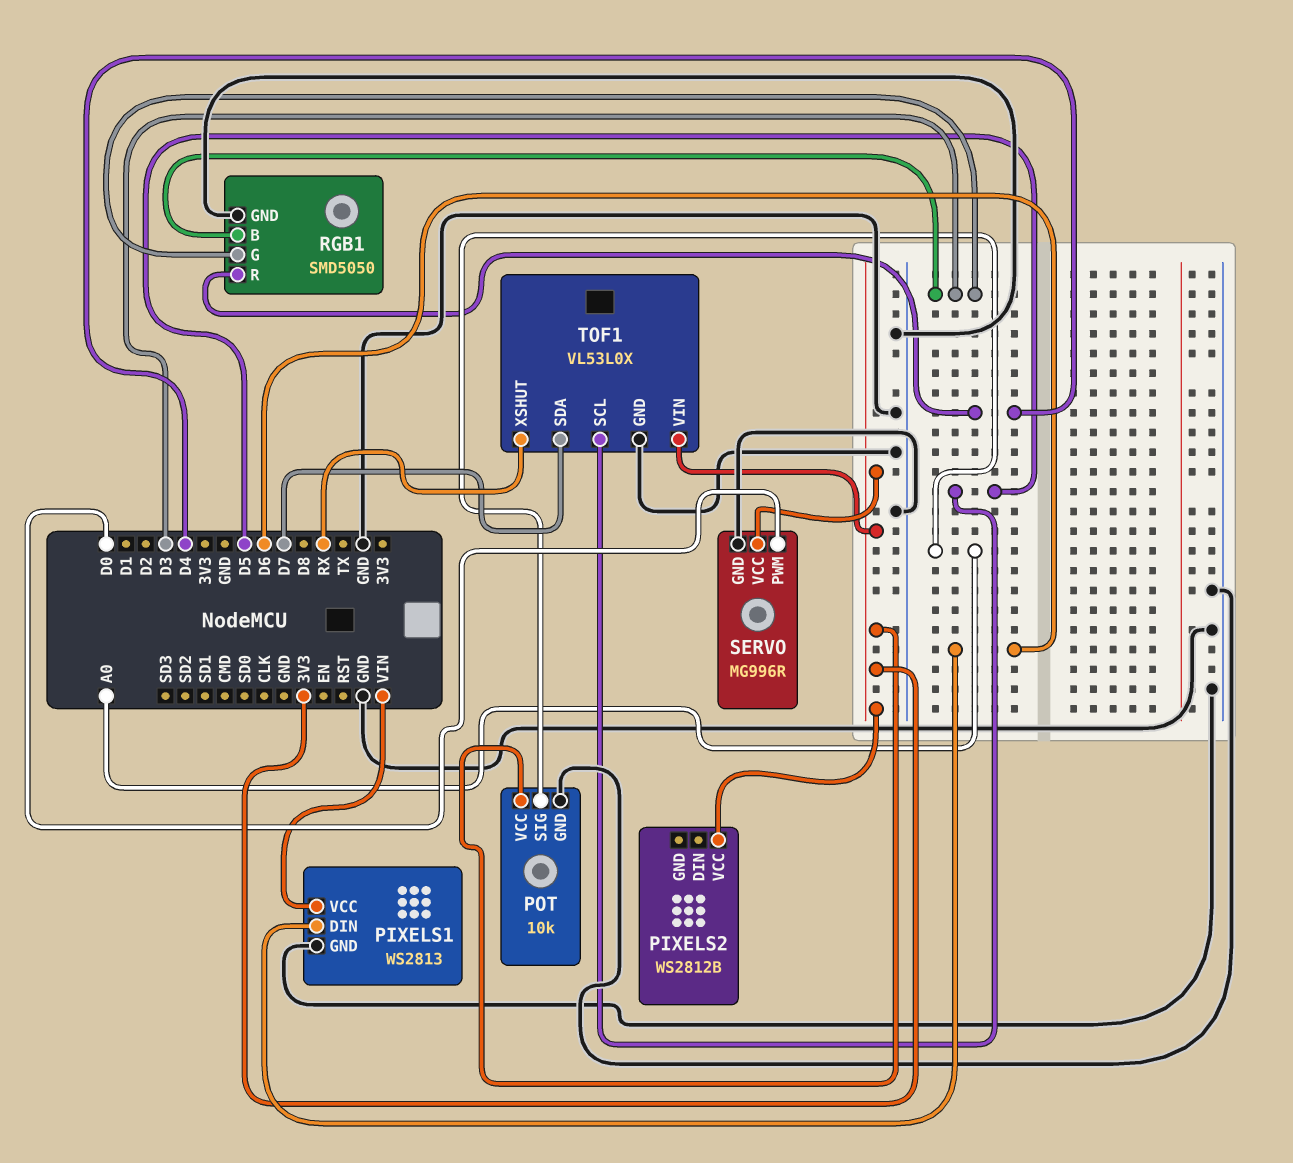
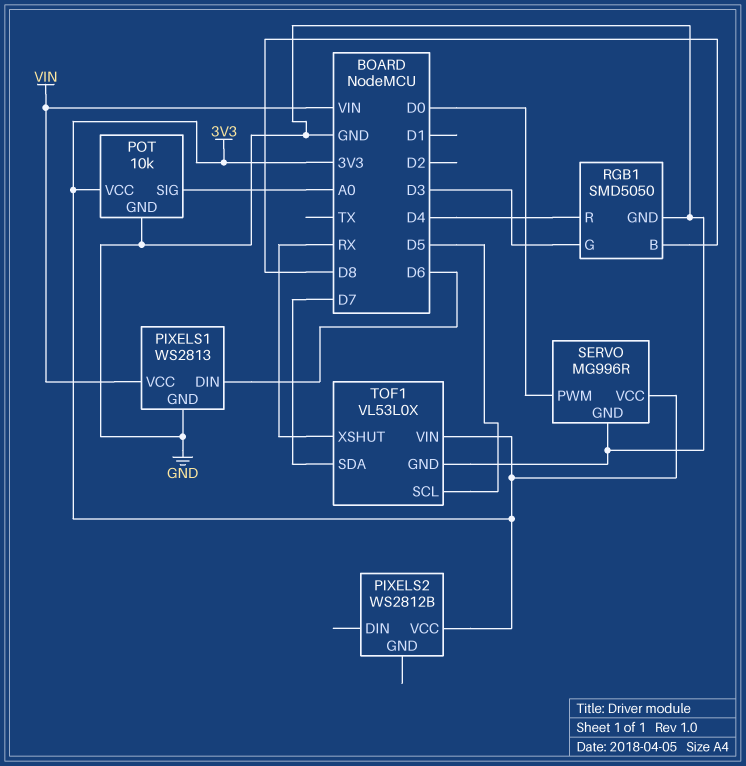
RGB1 pin B: D3 -> D8

